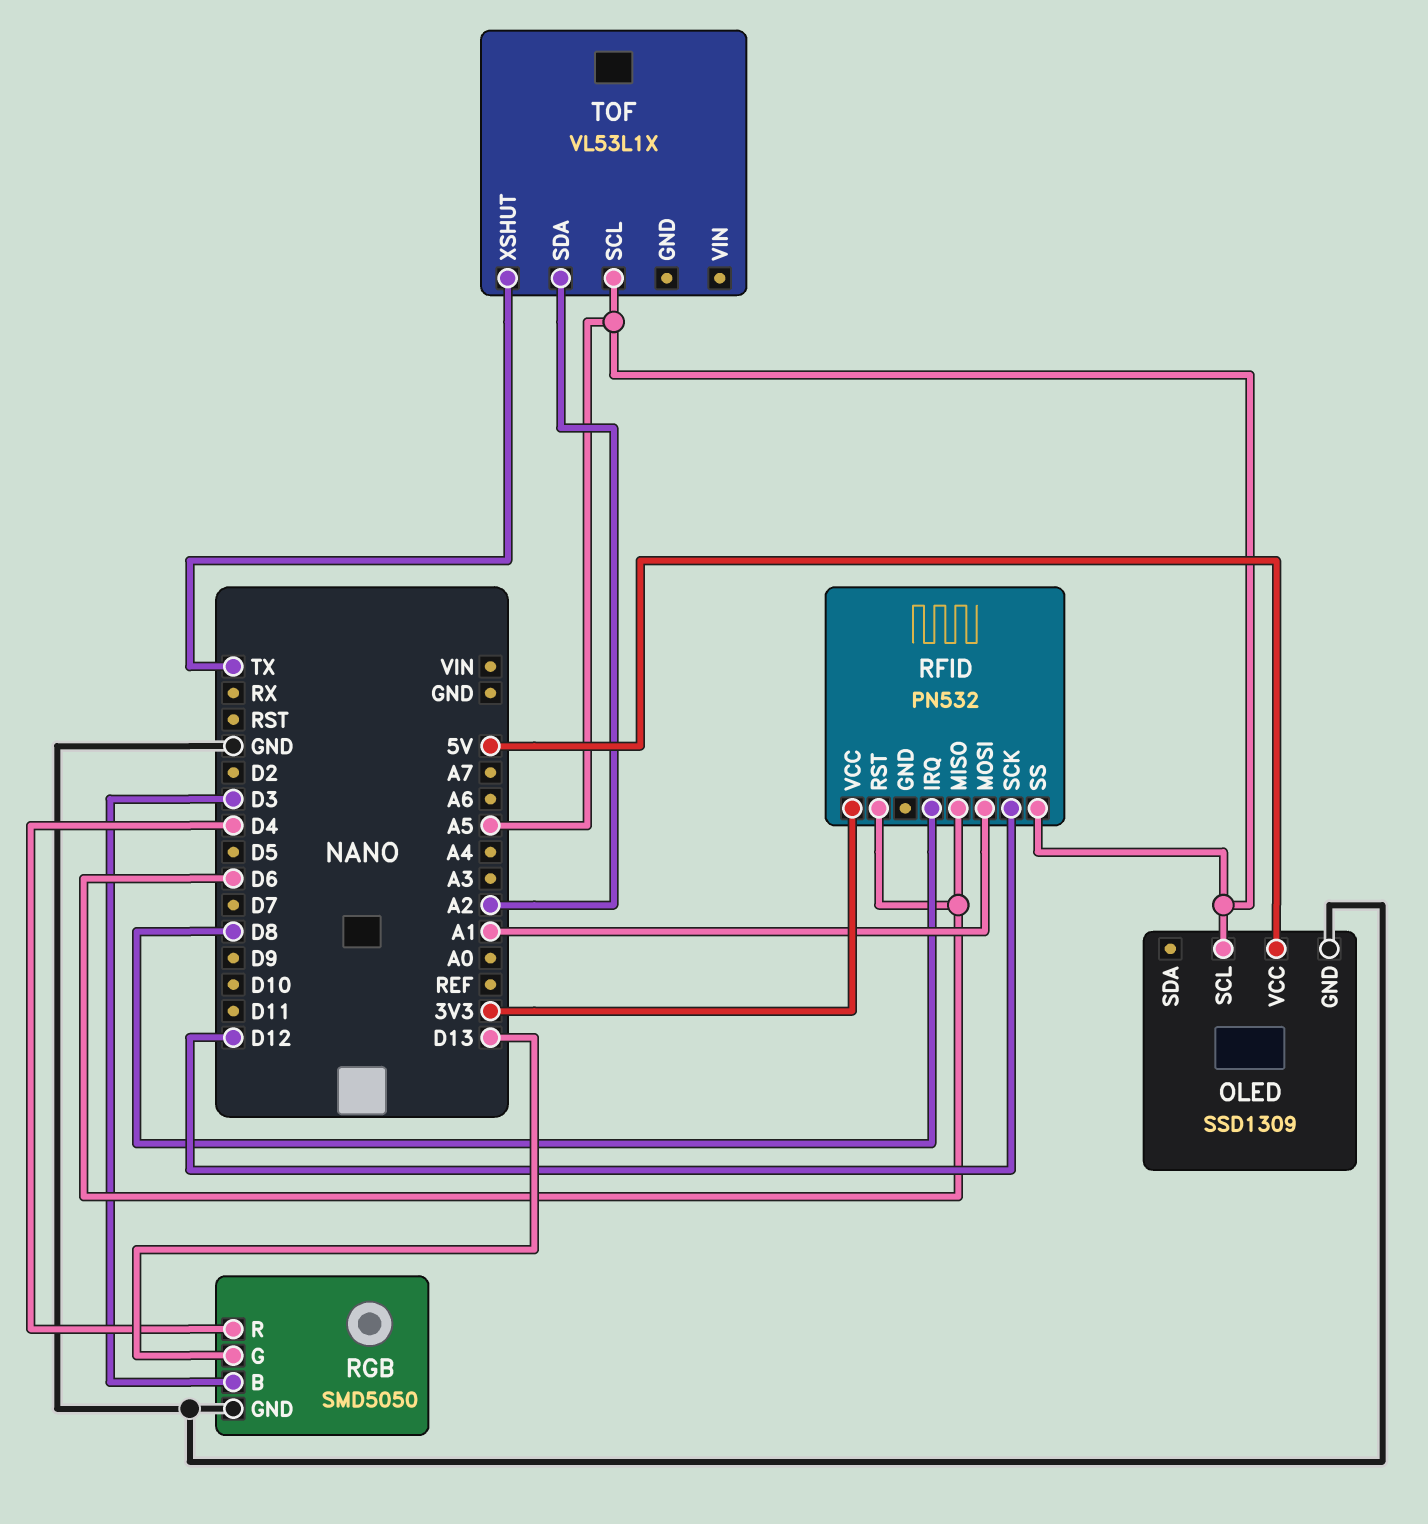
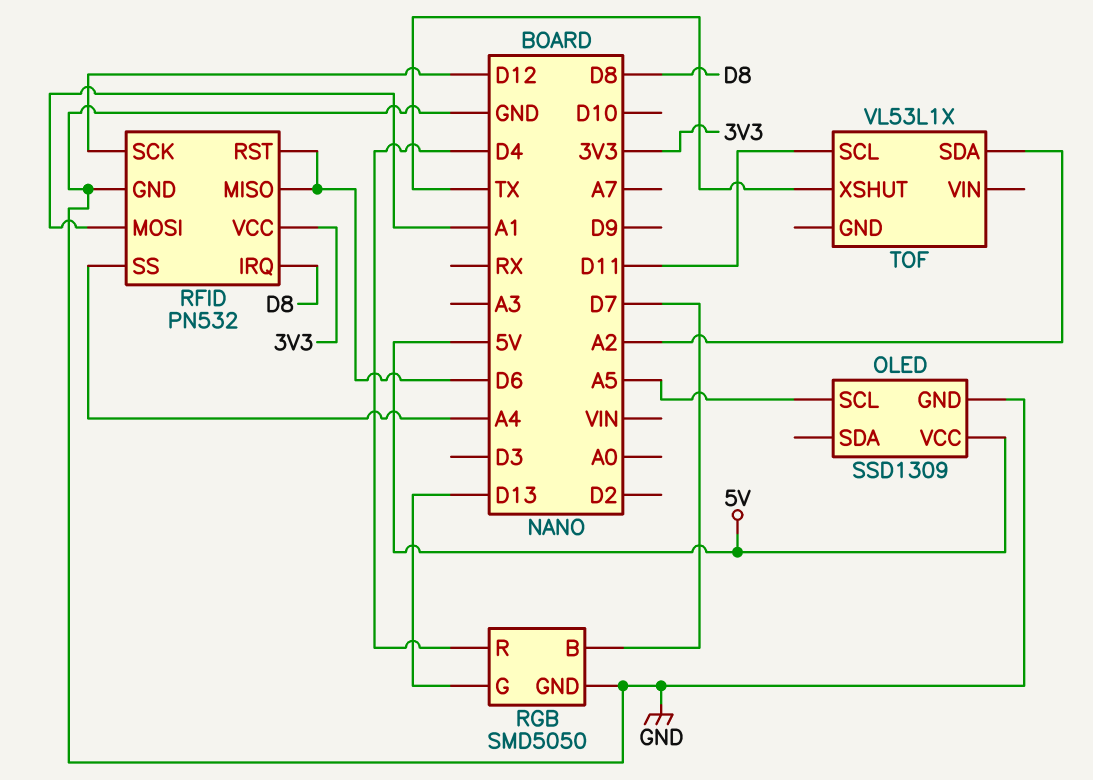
RFID pin GND: none -> GND
RFID pin SS: A5 -> A4
RGB pin B: D3 -> D7
TOF pin SCL: A5 -> D11

